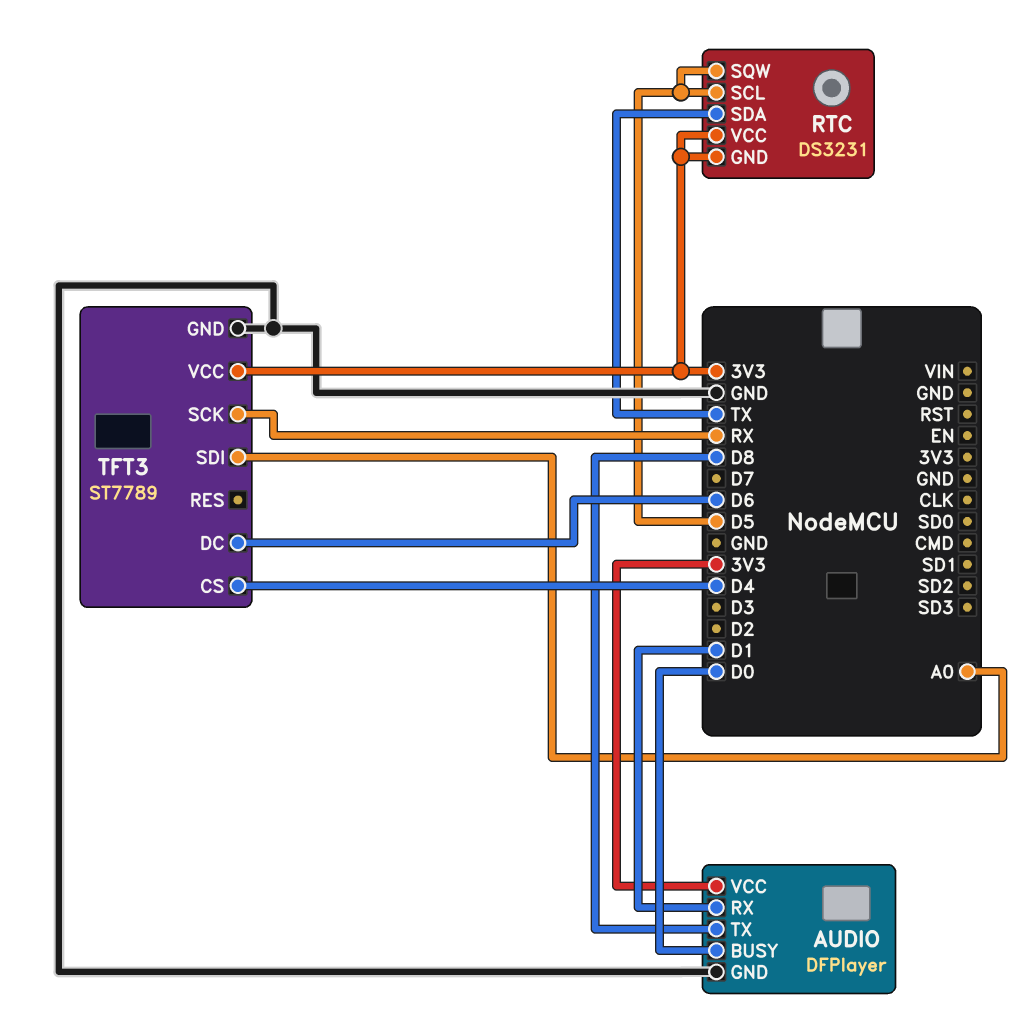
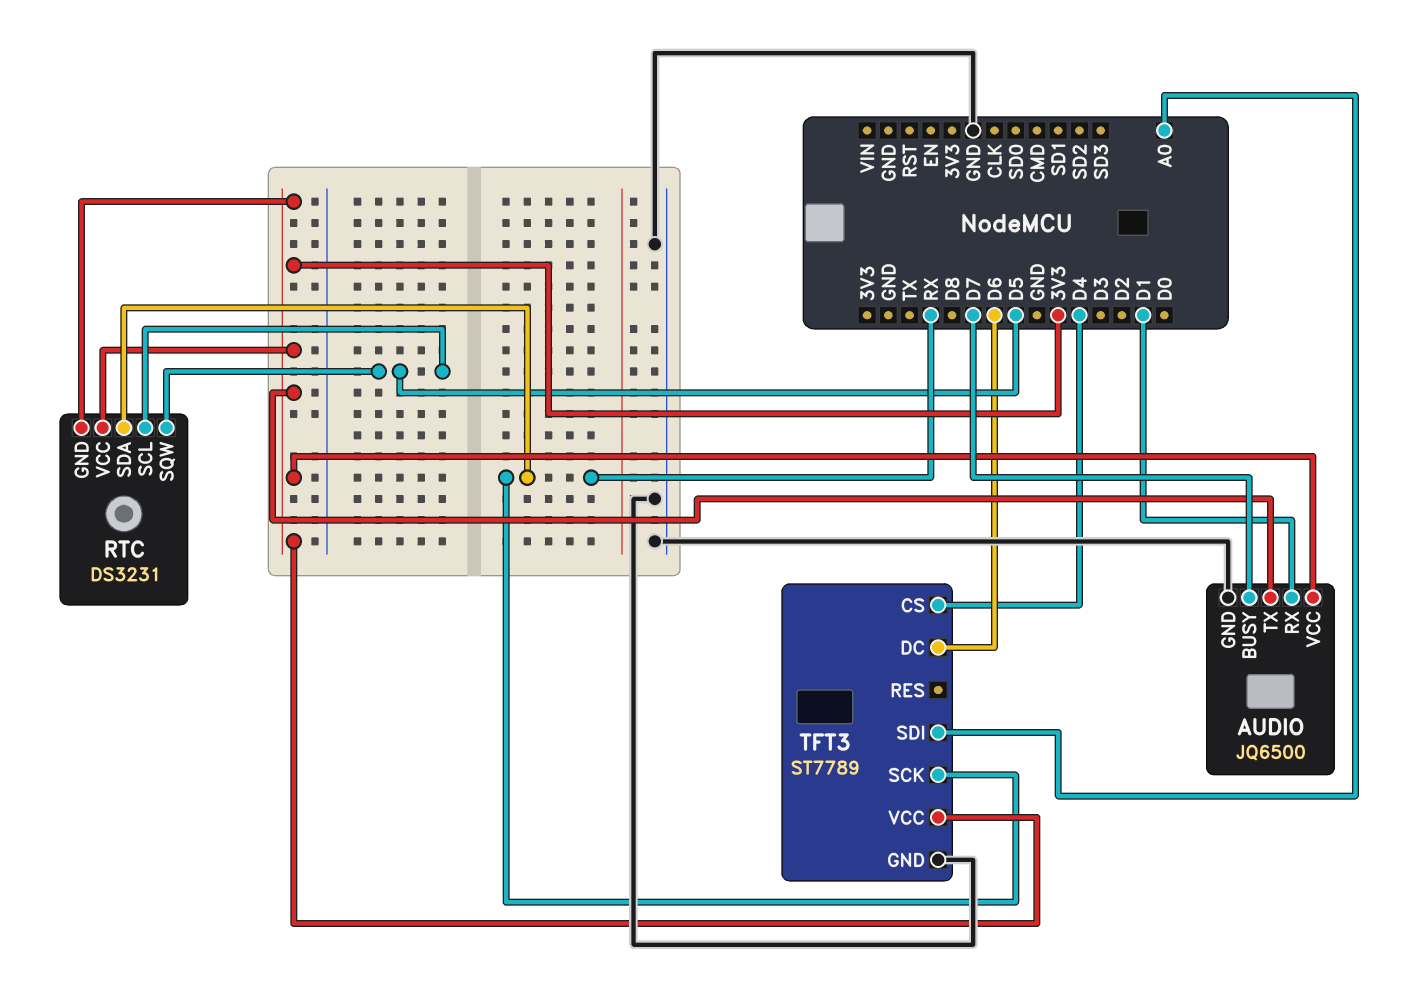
AUDIO: DFPlayer -> JQ6500
AUDIO pin BUSY: D0 -> D7
AUDIO pin TX: D8 -> 3V3
RTC pin SDA: TX -> RX

